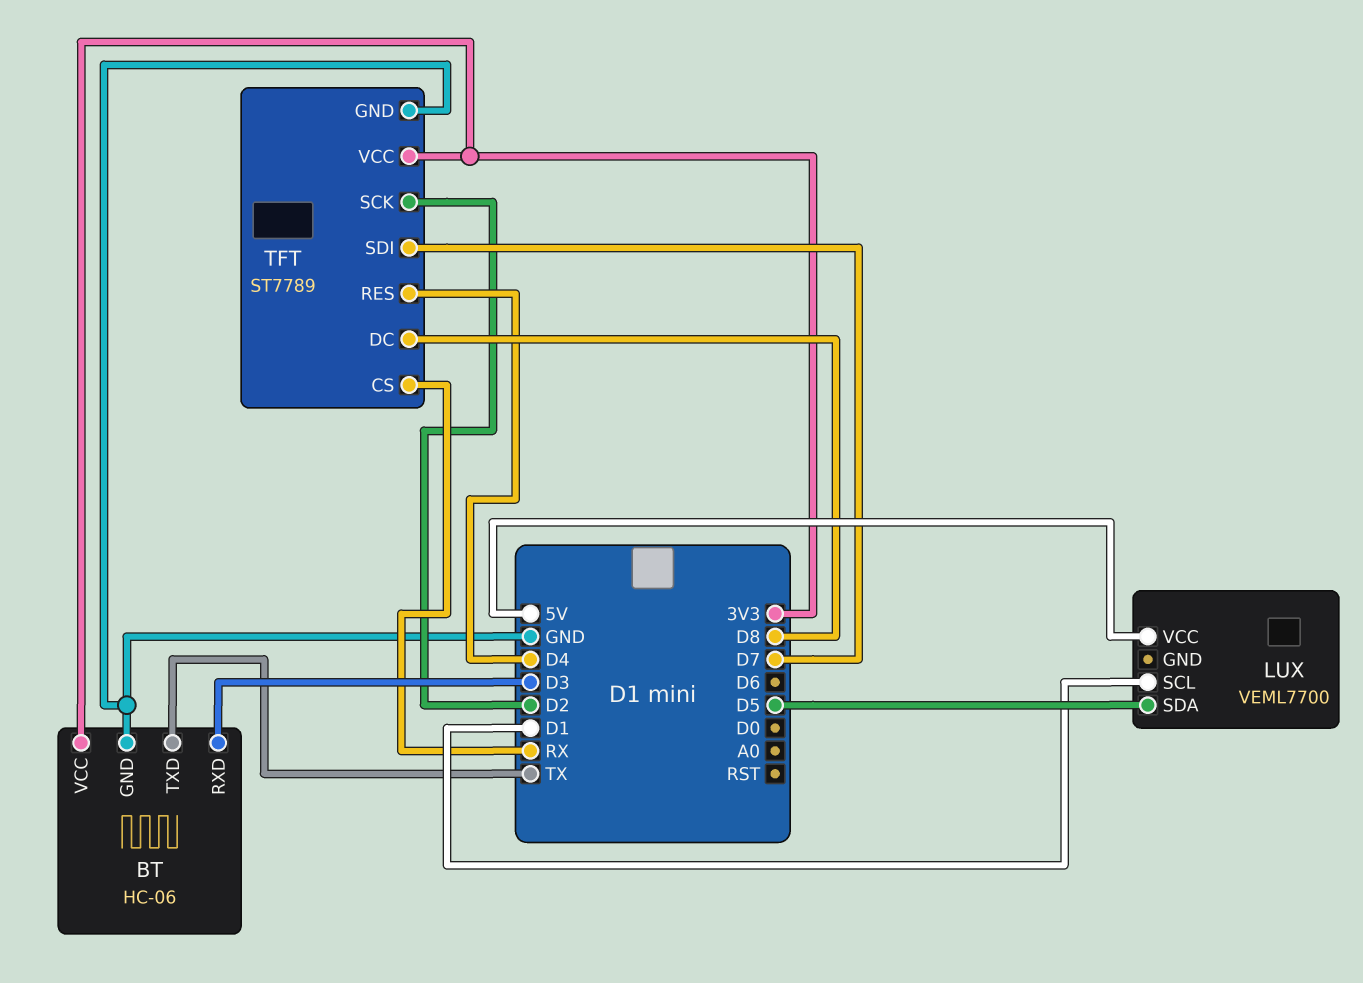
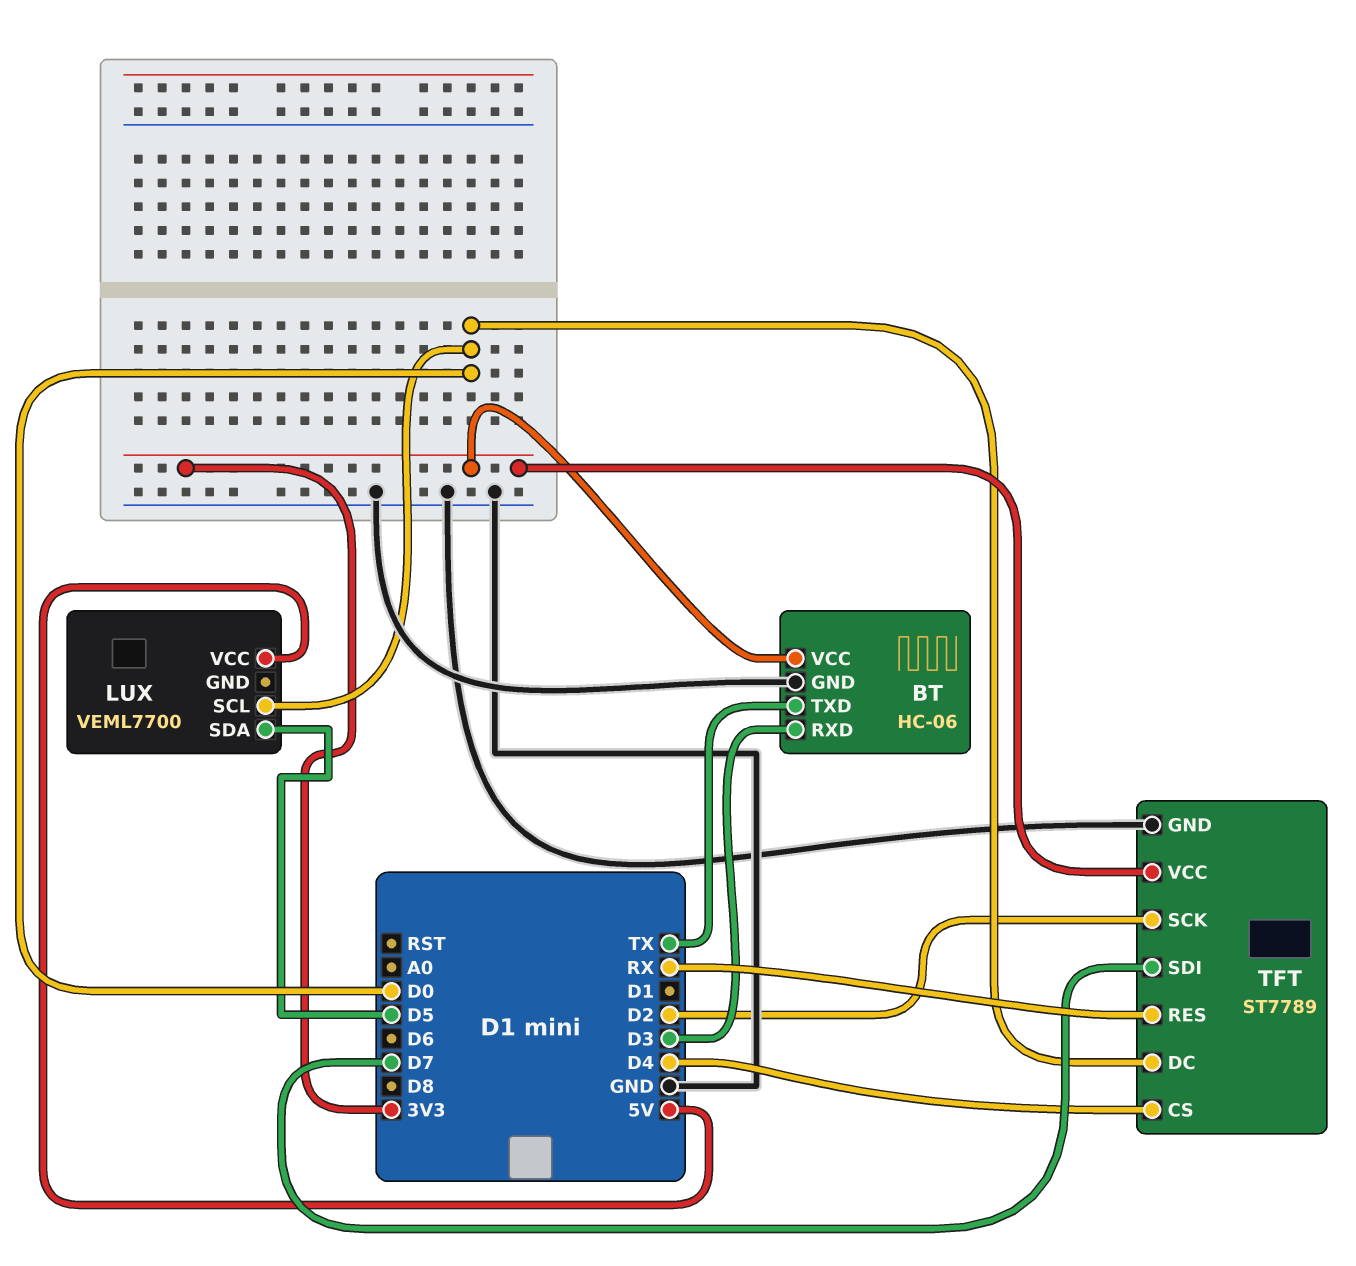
LUX pin SCL: D1 -> D0
TFT pin CS: RX -> D4
TFT pin DC: D8 -> D0
TFT pin RES: D4 -> RX

